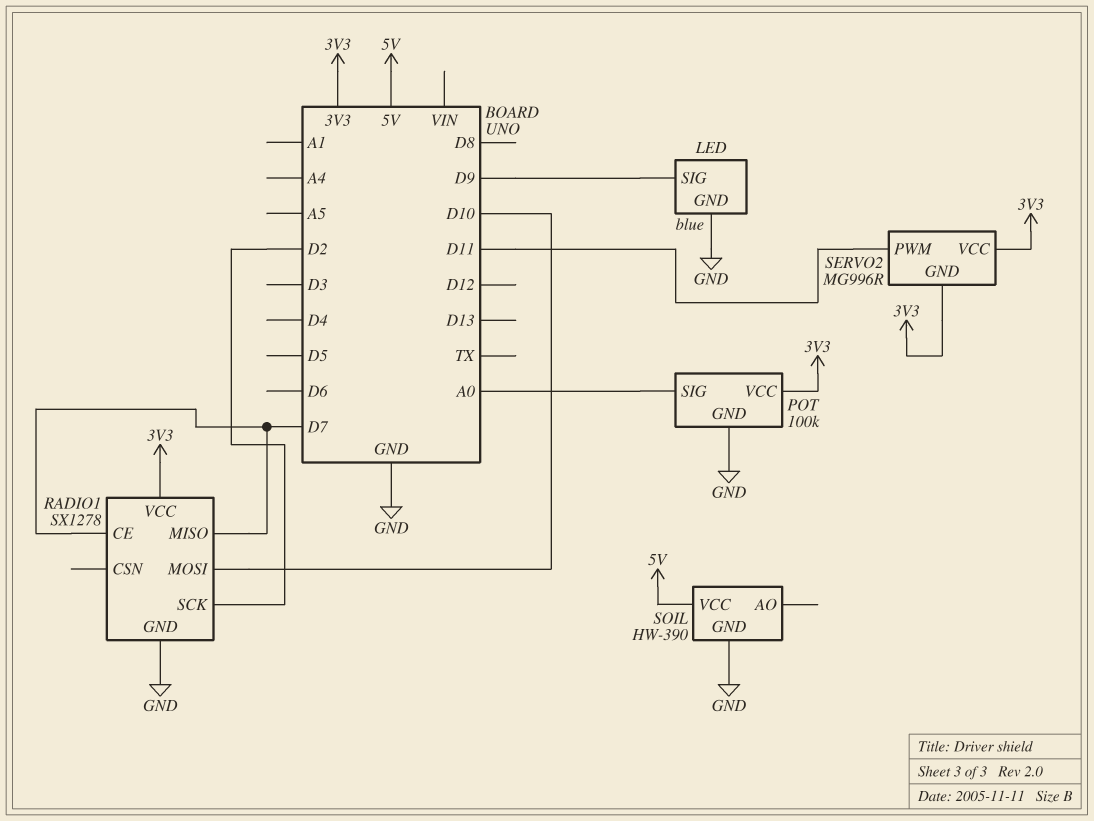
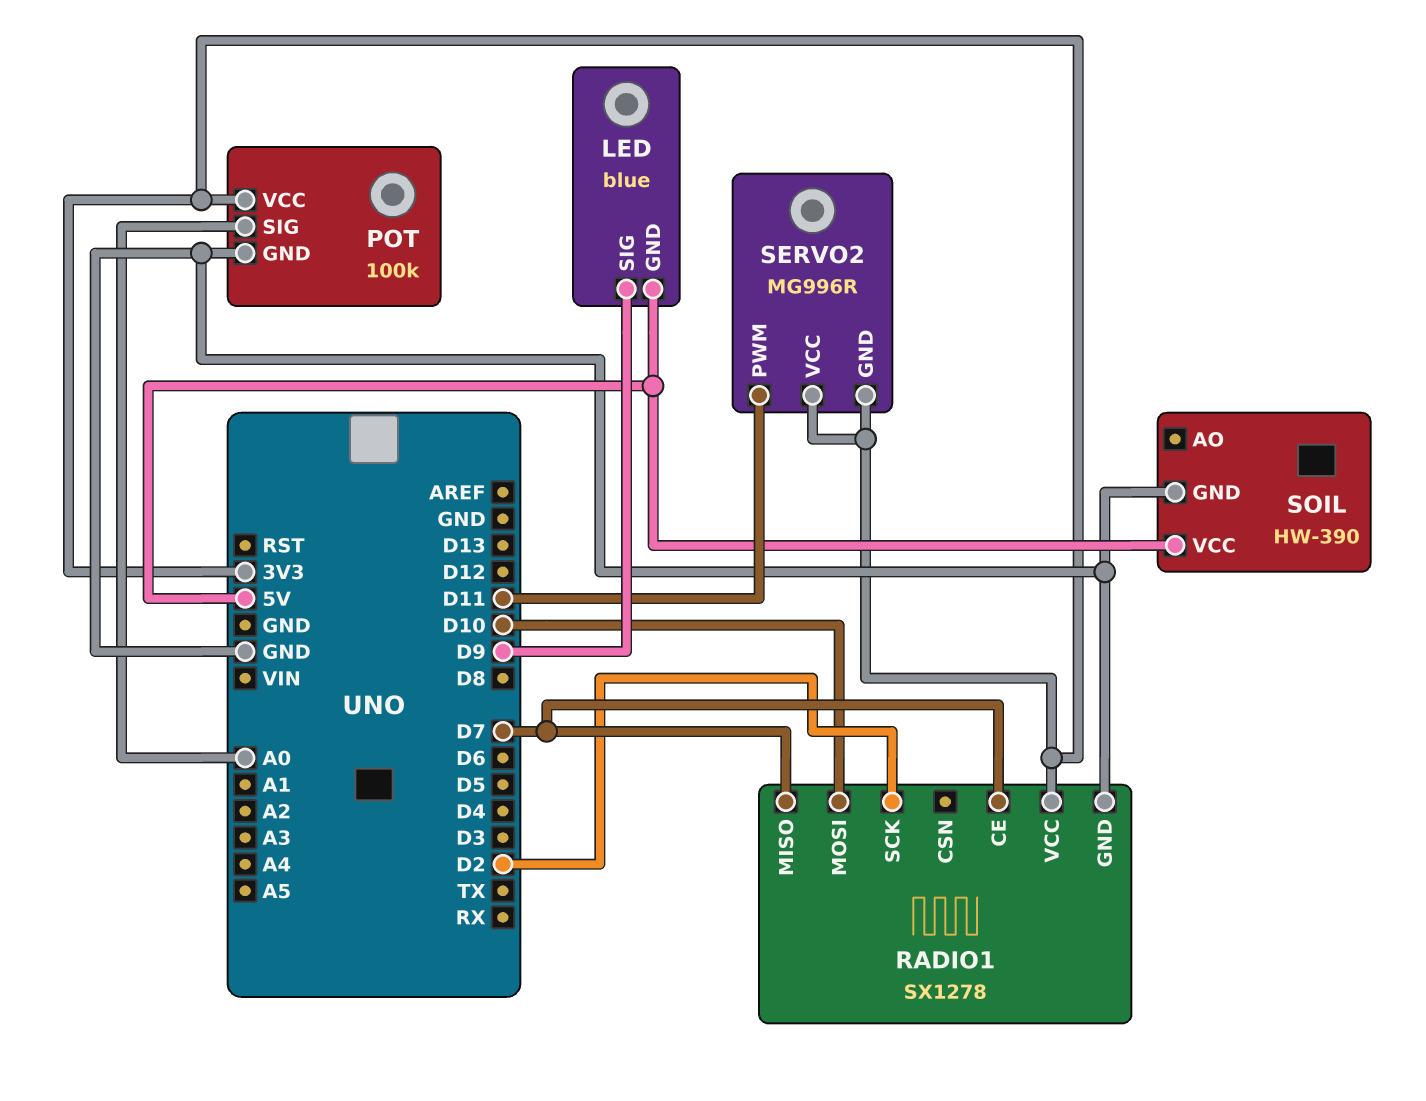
LED pin GND: GND -> 5V

